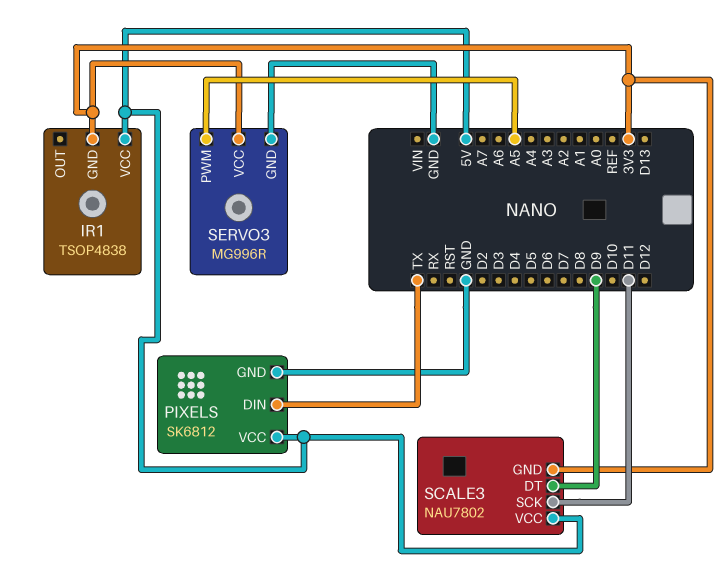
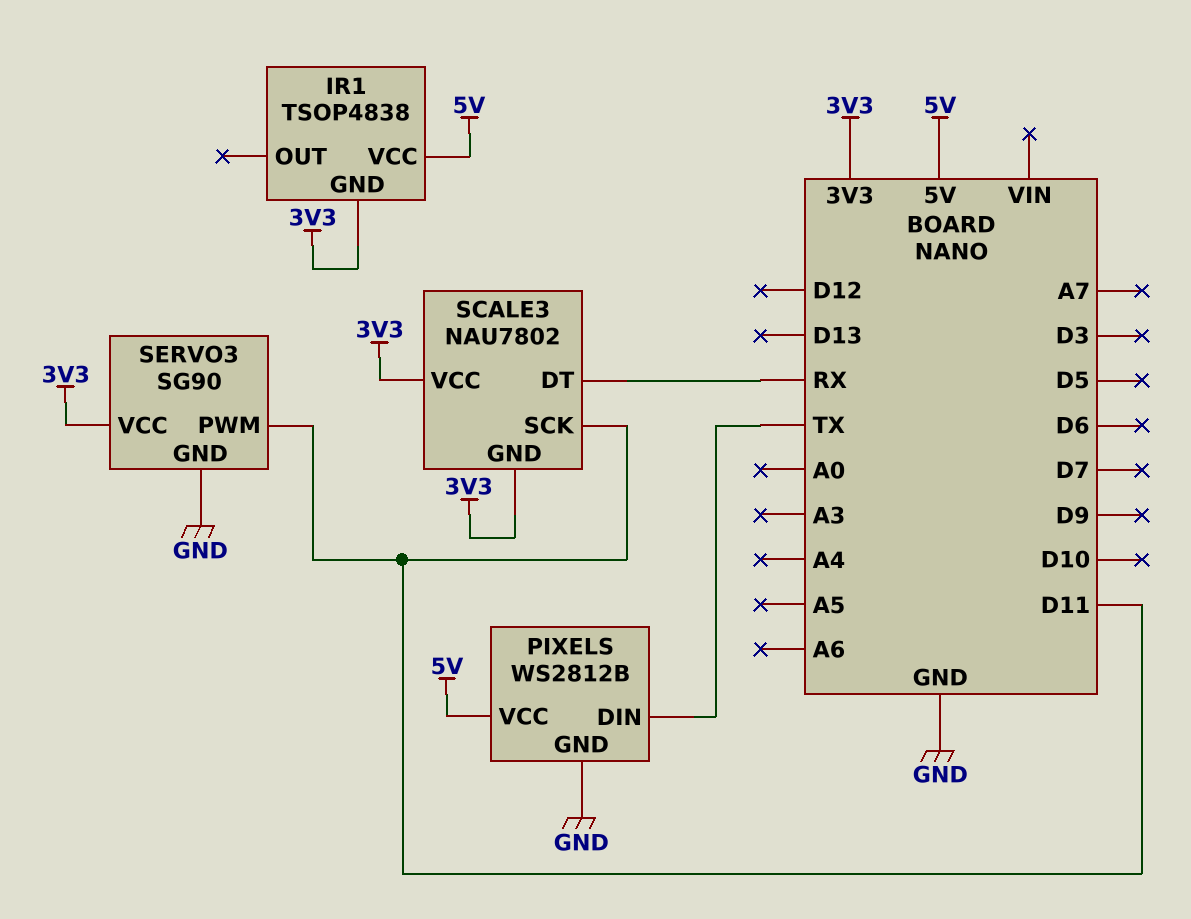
PIXELS: SK6812 -> WS2812B
SCALE3 pin DT: D9 -> RX
SCALE3 pin VCC: 5V -> 3V3
SERVO3: MG996R -> SG90
SERVO3 pin PWM: A5 -> D11

